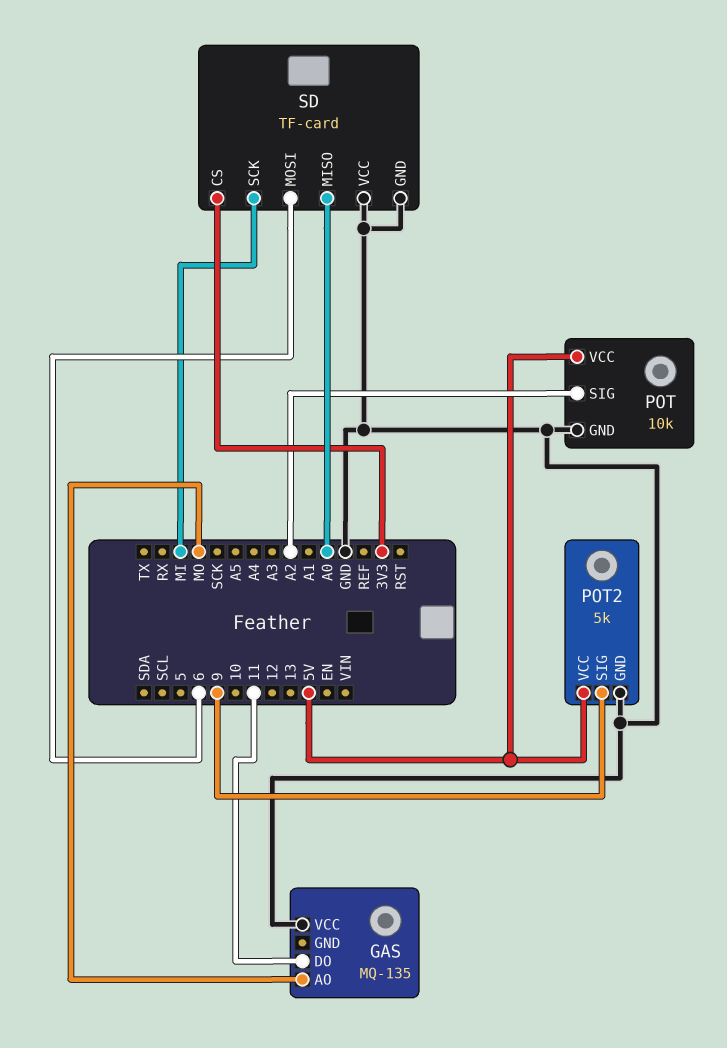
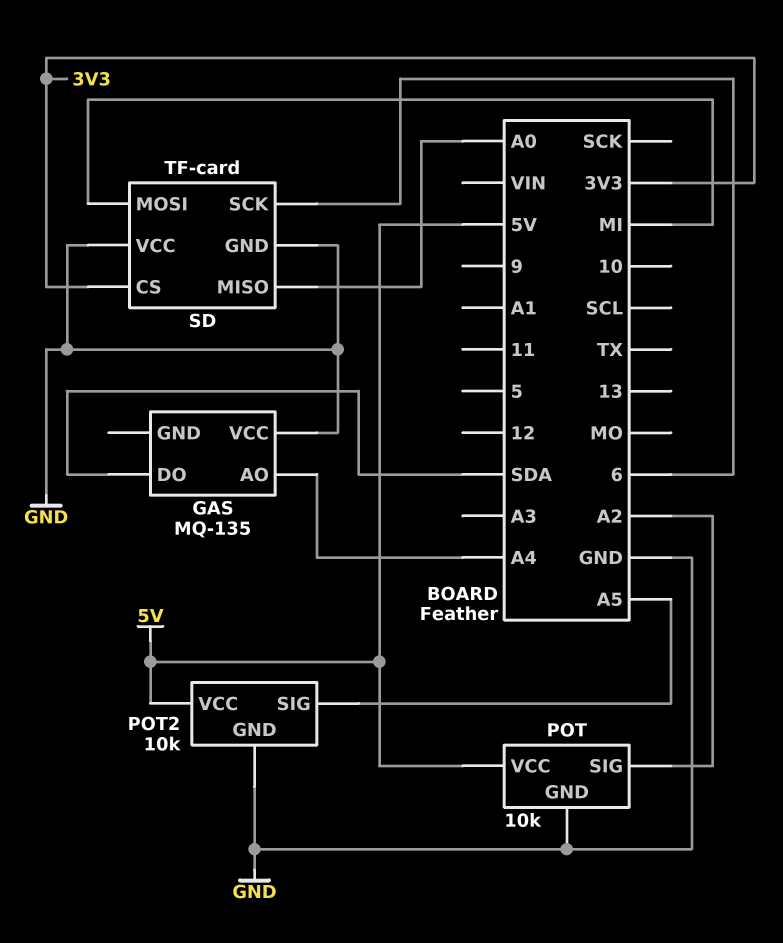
GAS pin AO: MO -> A4
GAS pin DO: 11 -> SDA
POT2: 5k -> 10k
POT2 pin SIG: 9 -> A5
SD pin MOSI: 6 -> MI
SD pin SCK: MI -> 6

